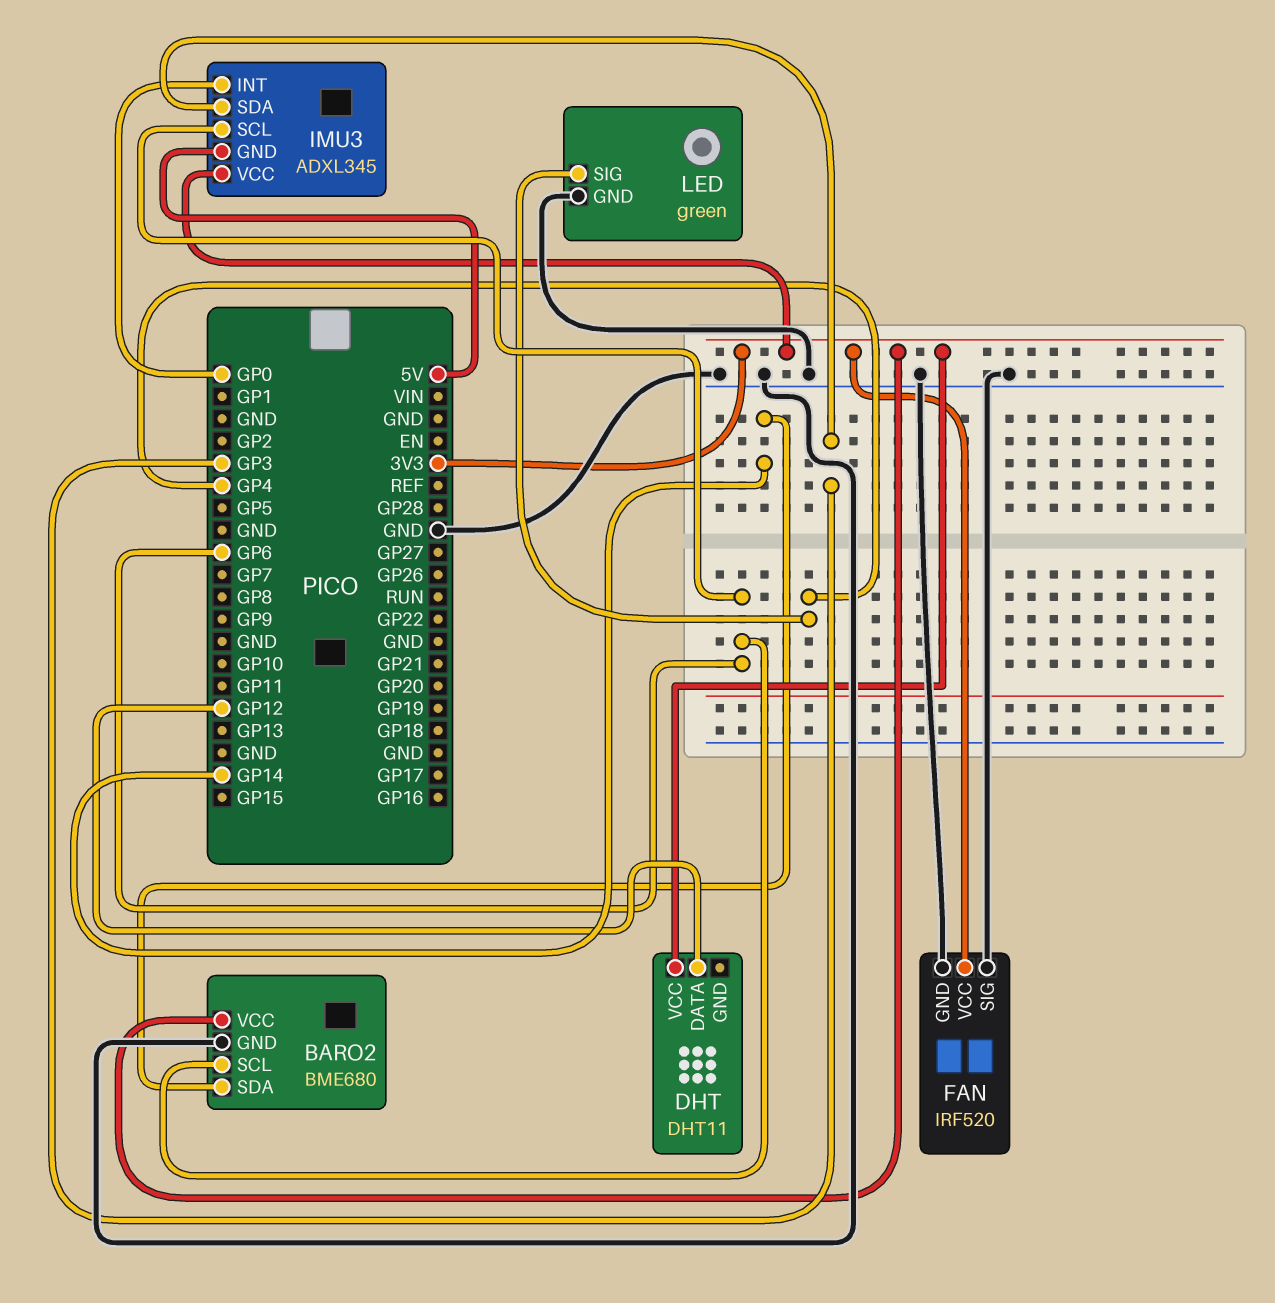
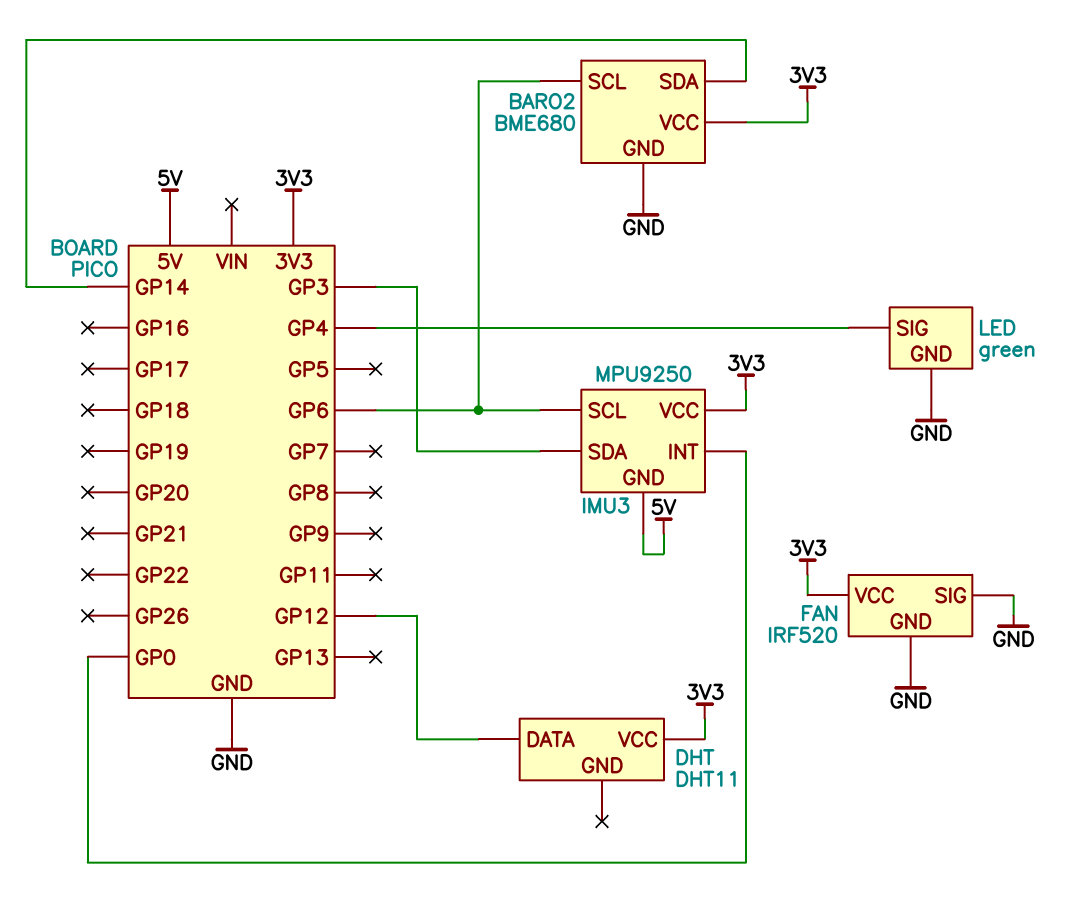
IMU3: ADXL345 -> MPU9250

